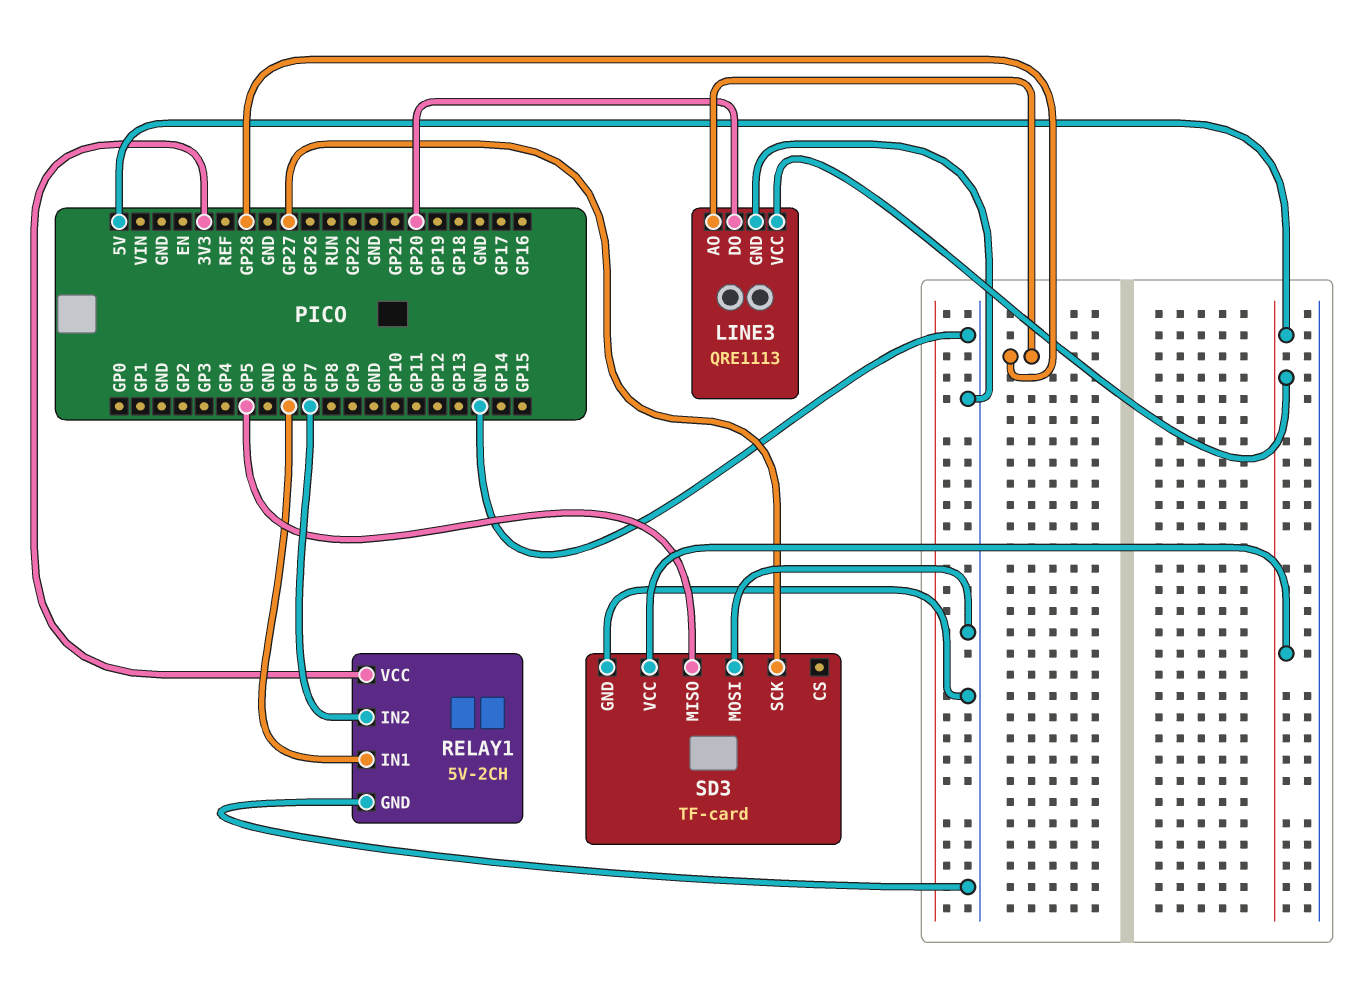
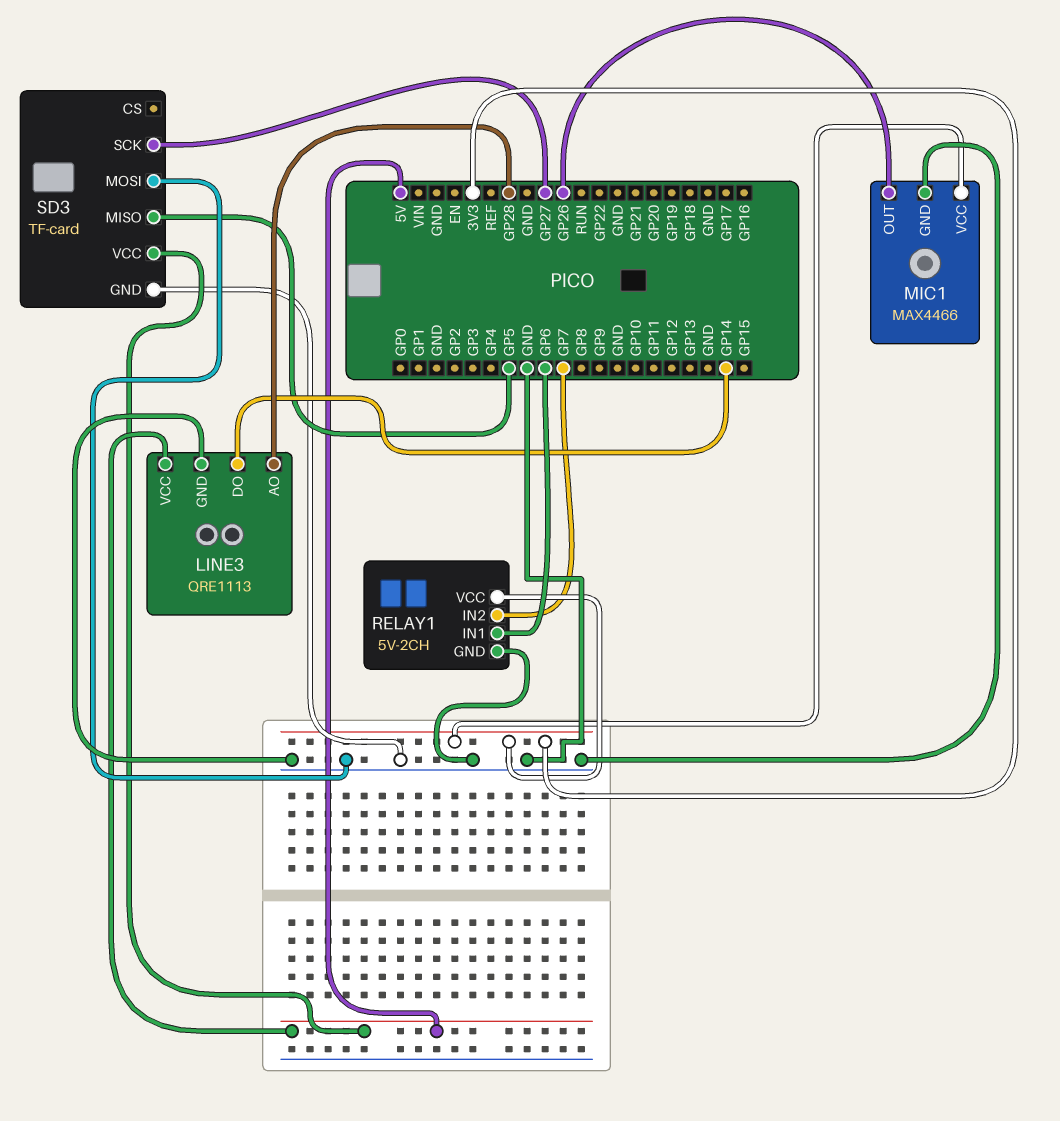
LINE3 pin DO: GP20 -> GP14
MIC1: none -> MAX4466
MIC1 pin GND: none -> GND
MIC1 pin OUT: none -> GP26
MIC1 pin VCC: none -> 3V3

